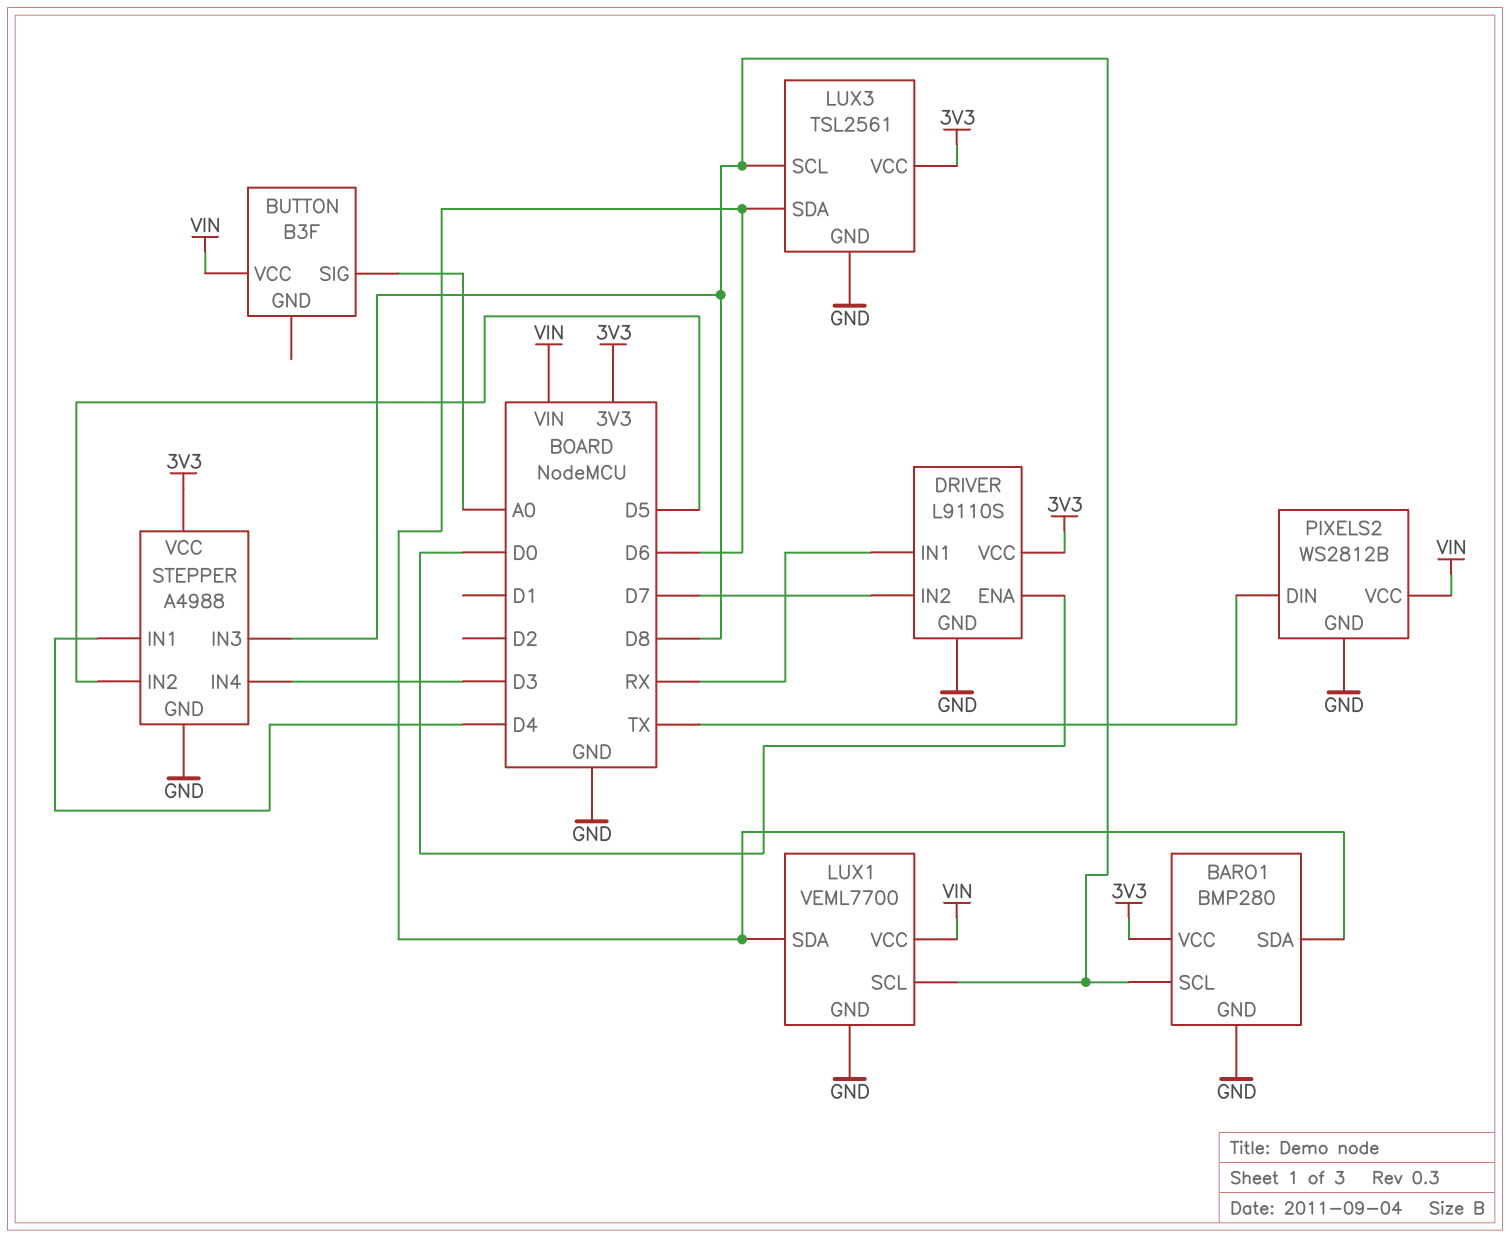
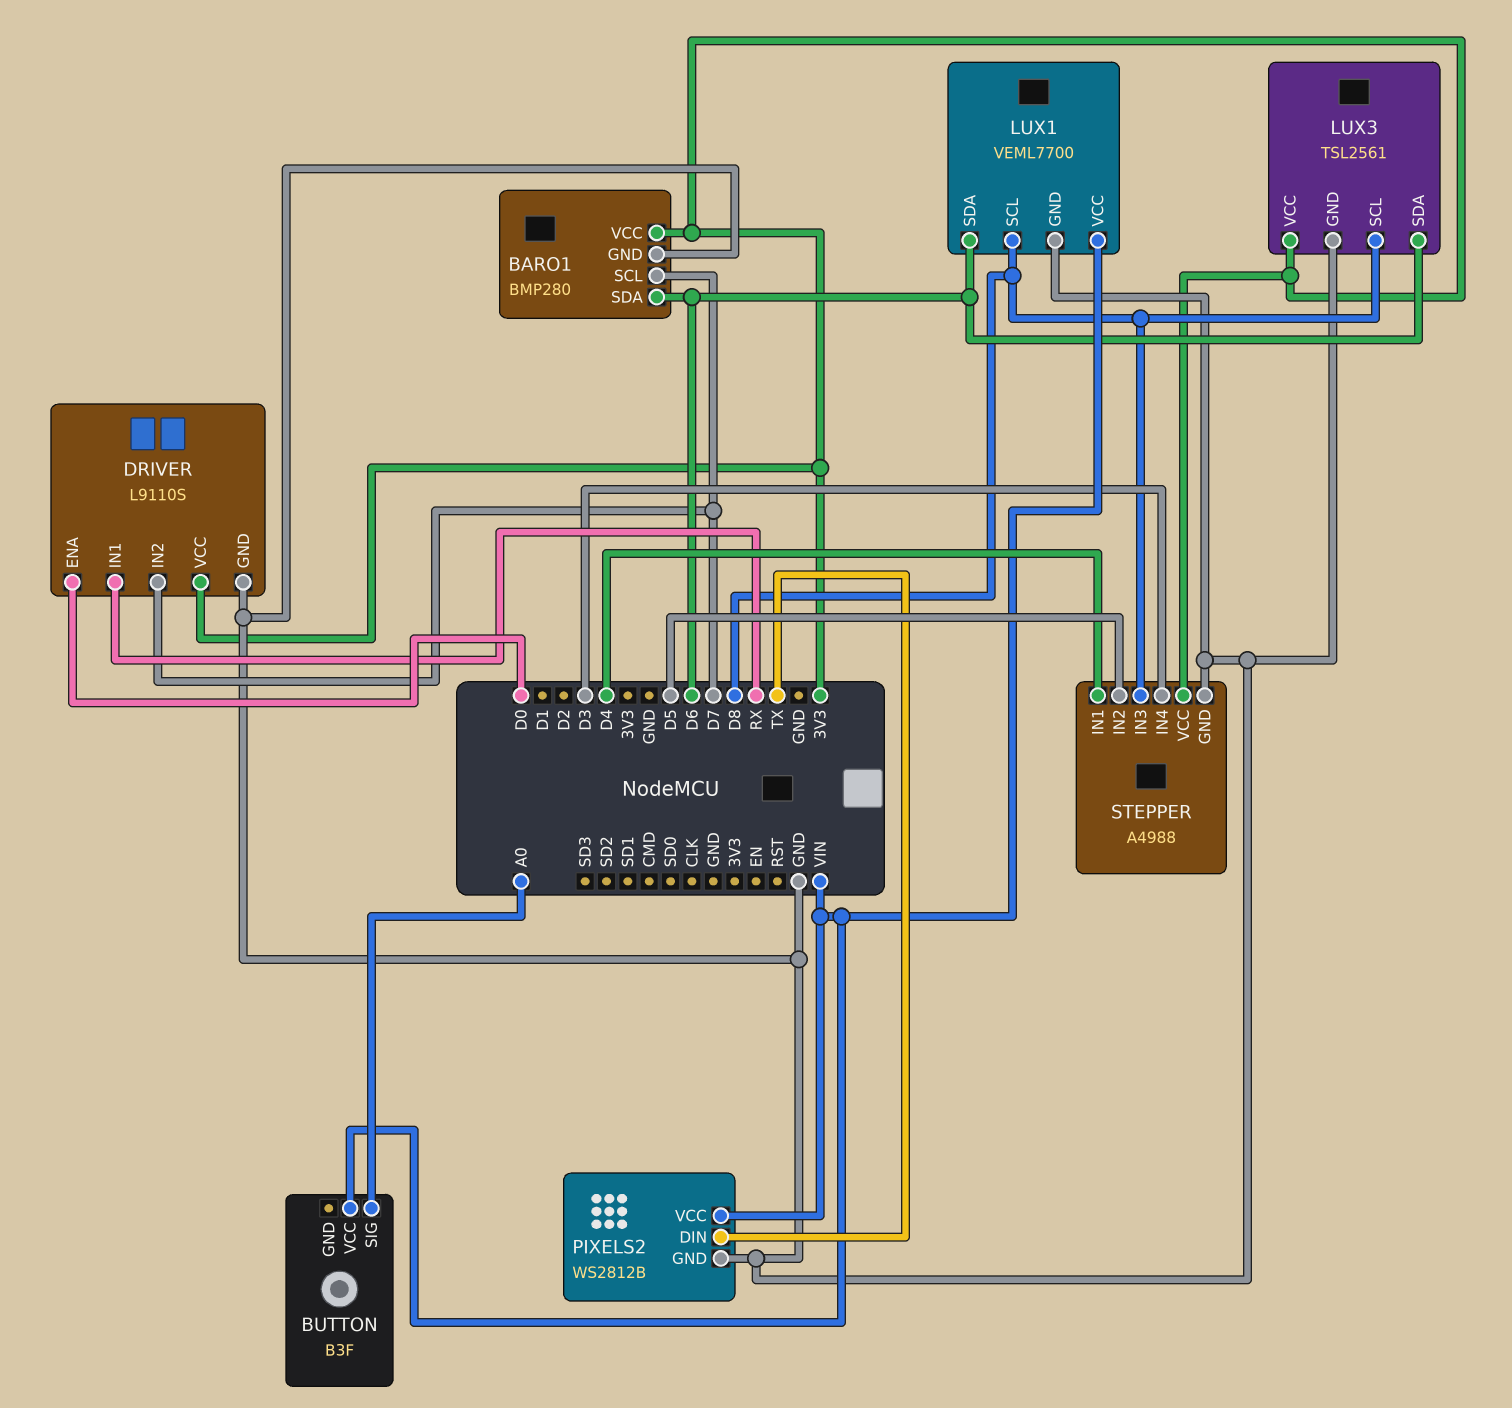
BARO1 pin SCL: D8 -> D7

